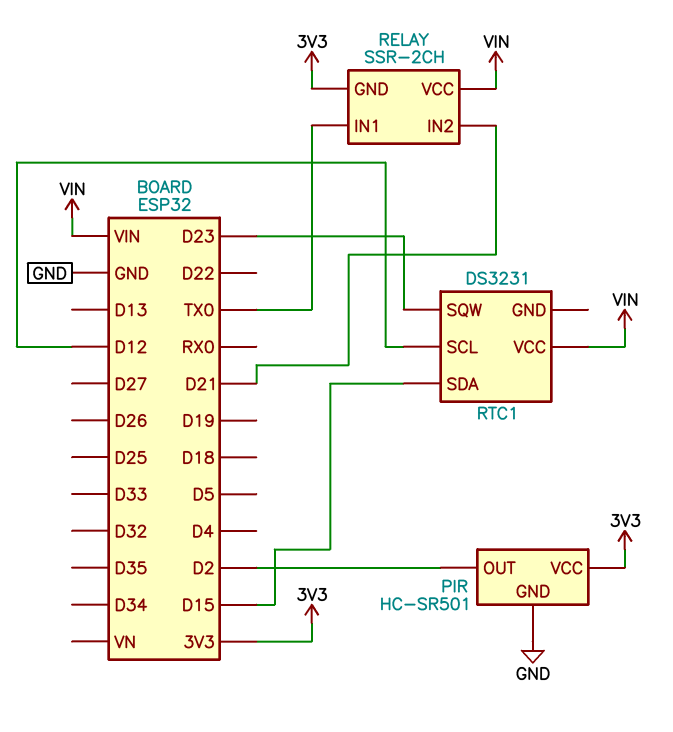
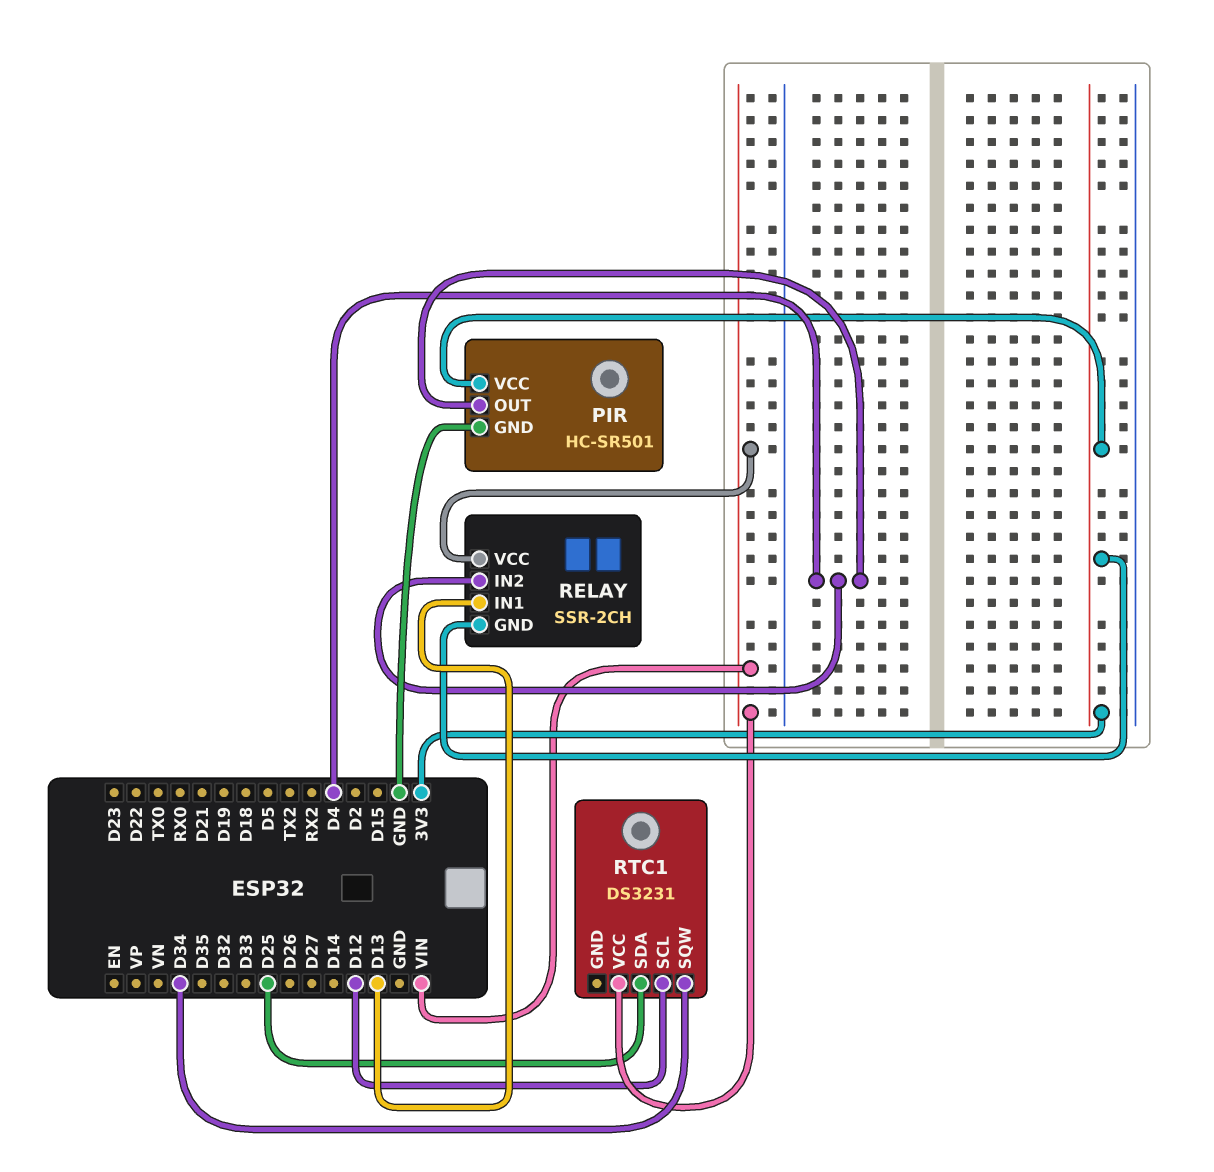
PIR pin OUT: D2 -> D4
RELAY pin IN1: TX0 -> D13
RELAY pin IN2: D21 -> D4
RTC1 pin SDA: D15 -> D25
RTC1 pin SQW: D23 -> D34

